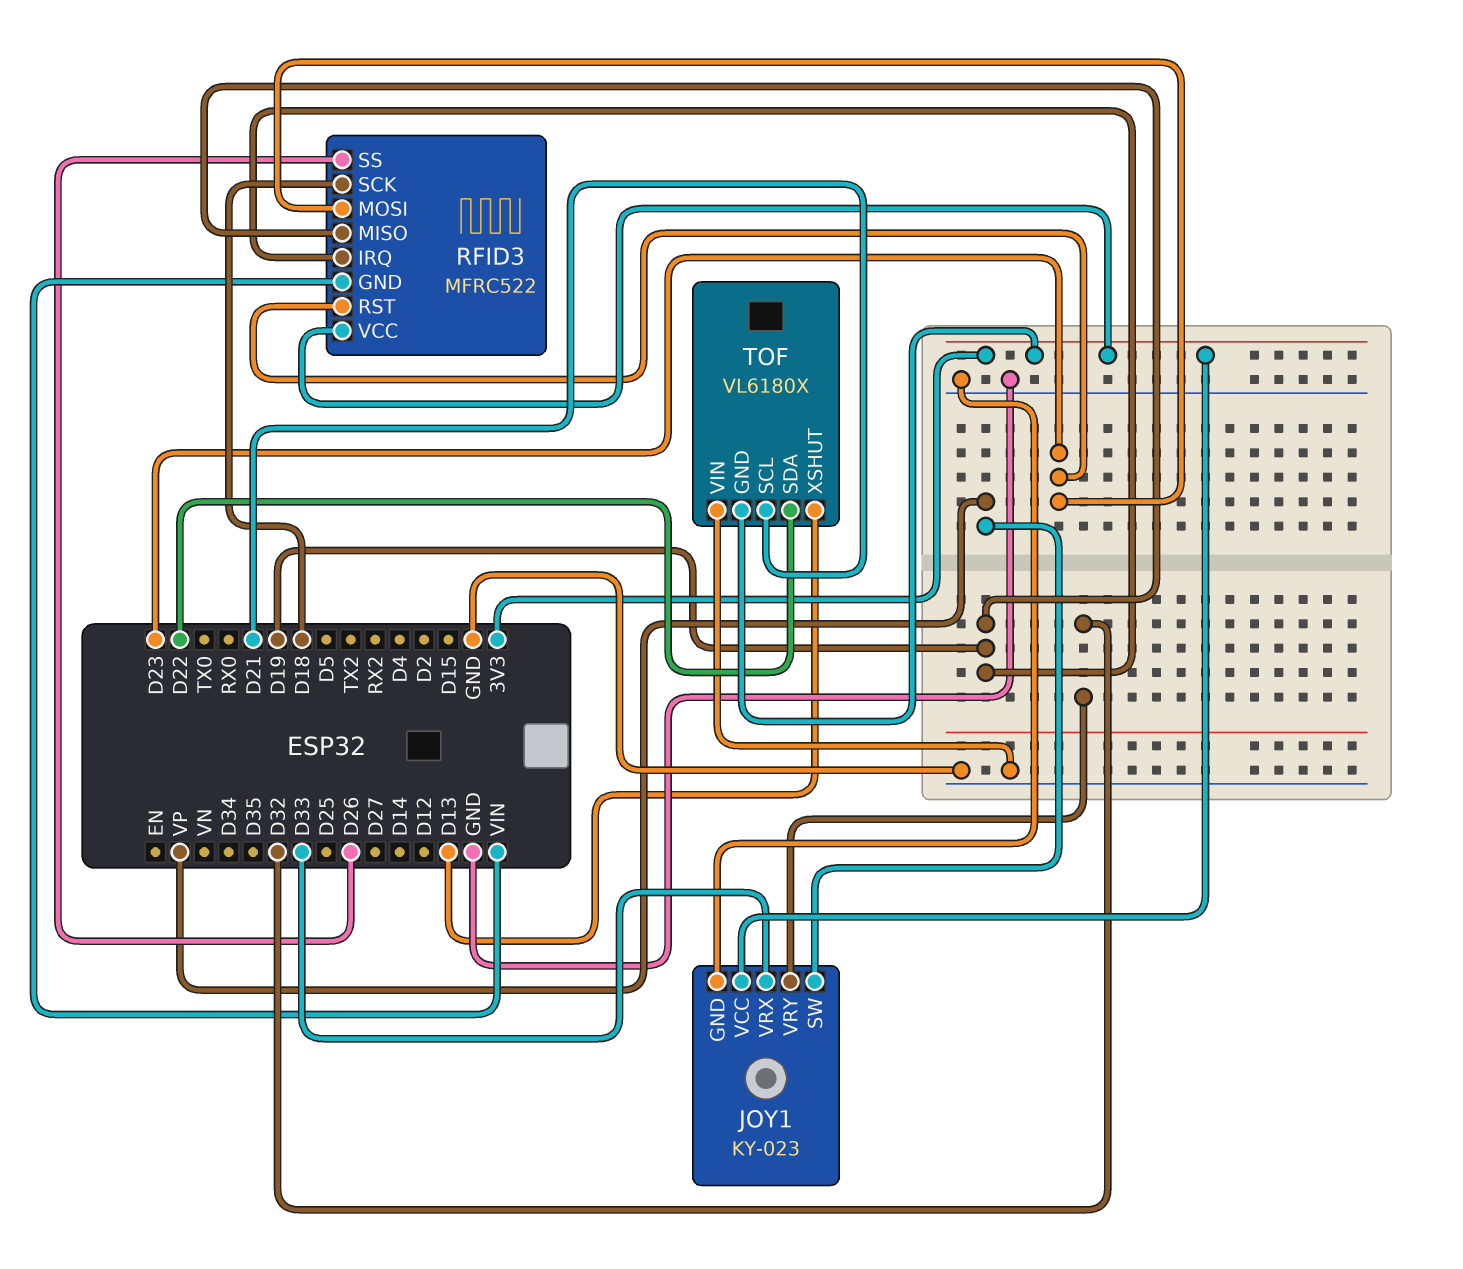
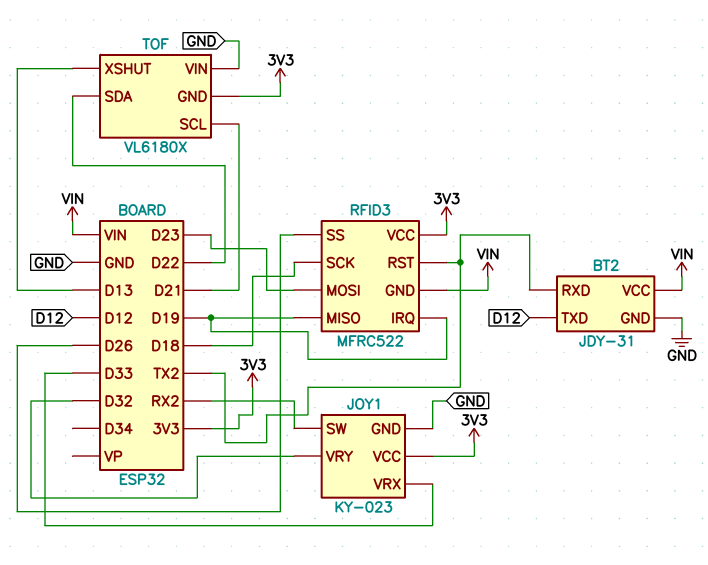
BT2: none -> JDY-31
BT2 pin GND: none -> GND
BT2 pin RXD: none -> TX2
BT2 pin TXD: none -> D12
BT2 pin VCC: none -> VIN
JOY1 pin SW: VP -> RX2
RFID3 pin RST: D23 -> TX2

